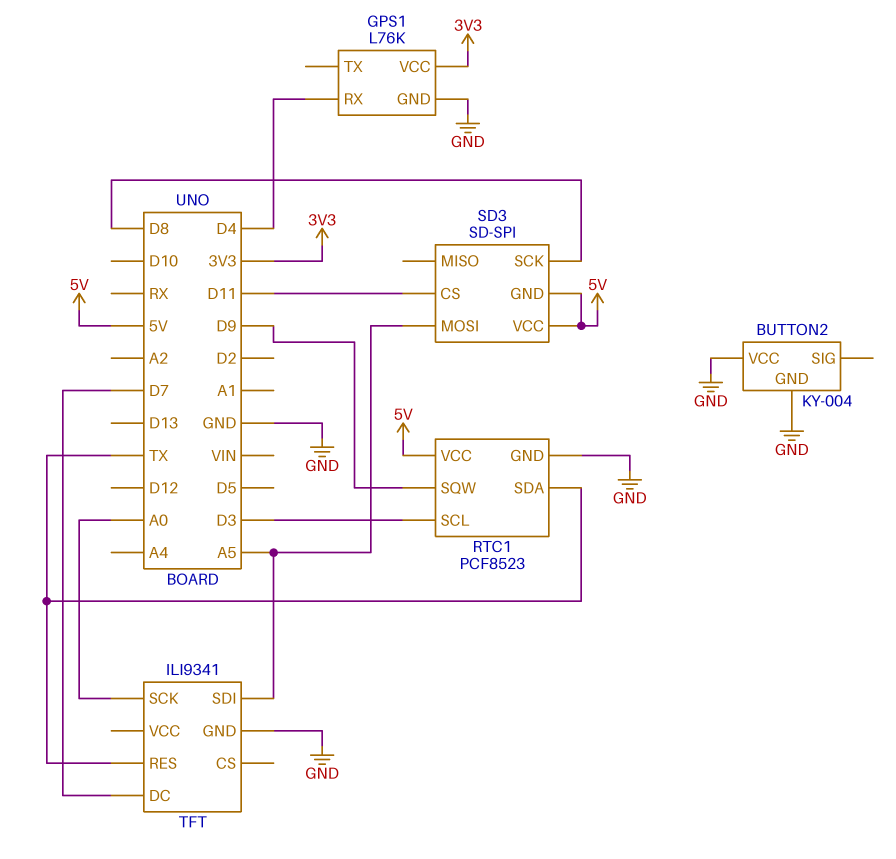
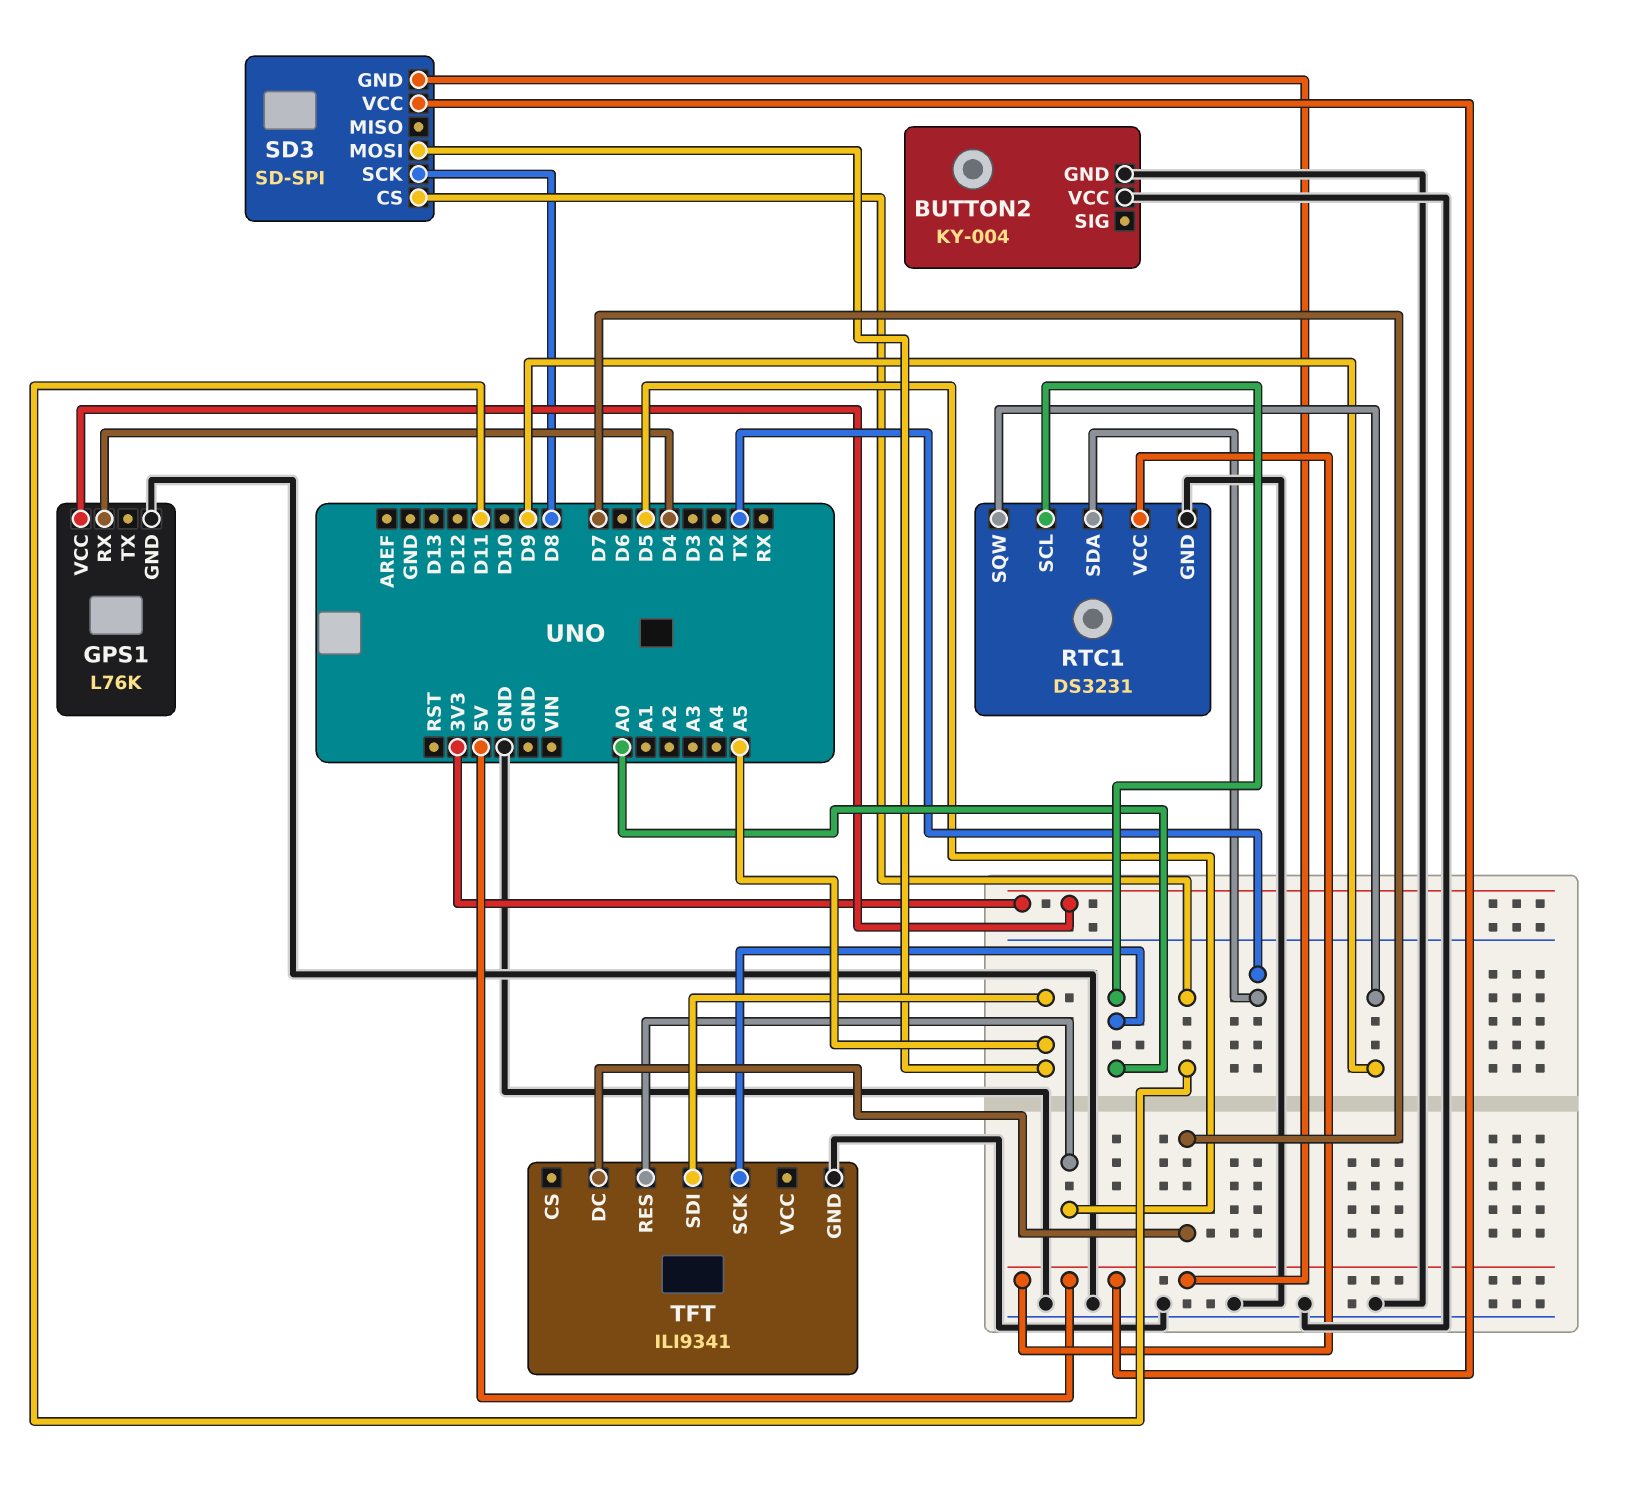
RTC1: PCF8523 -> DS3231
RTC1 pin SCL: D3 -> A0
TFT pin RES: TX -> D5

